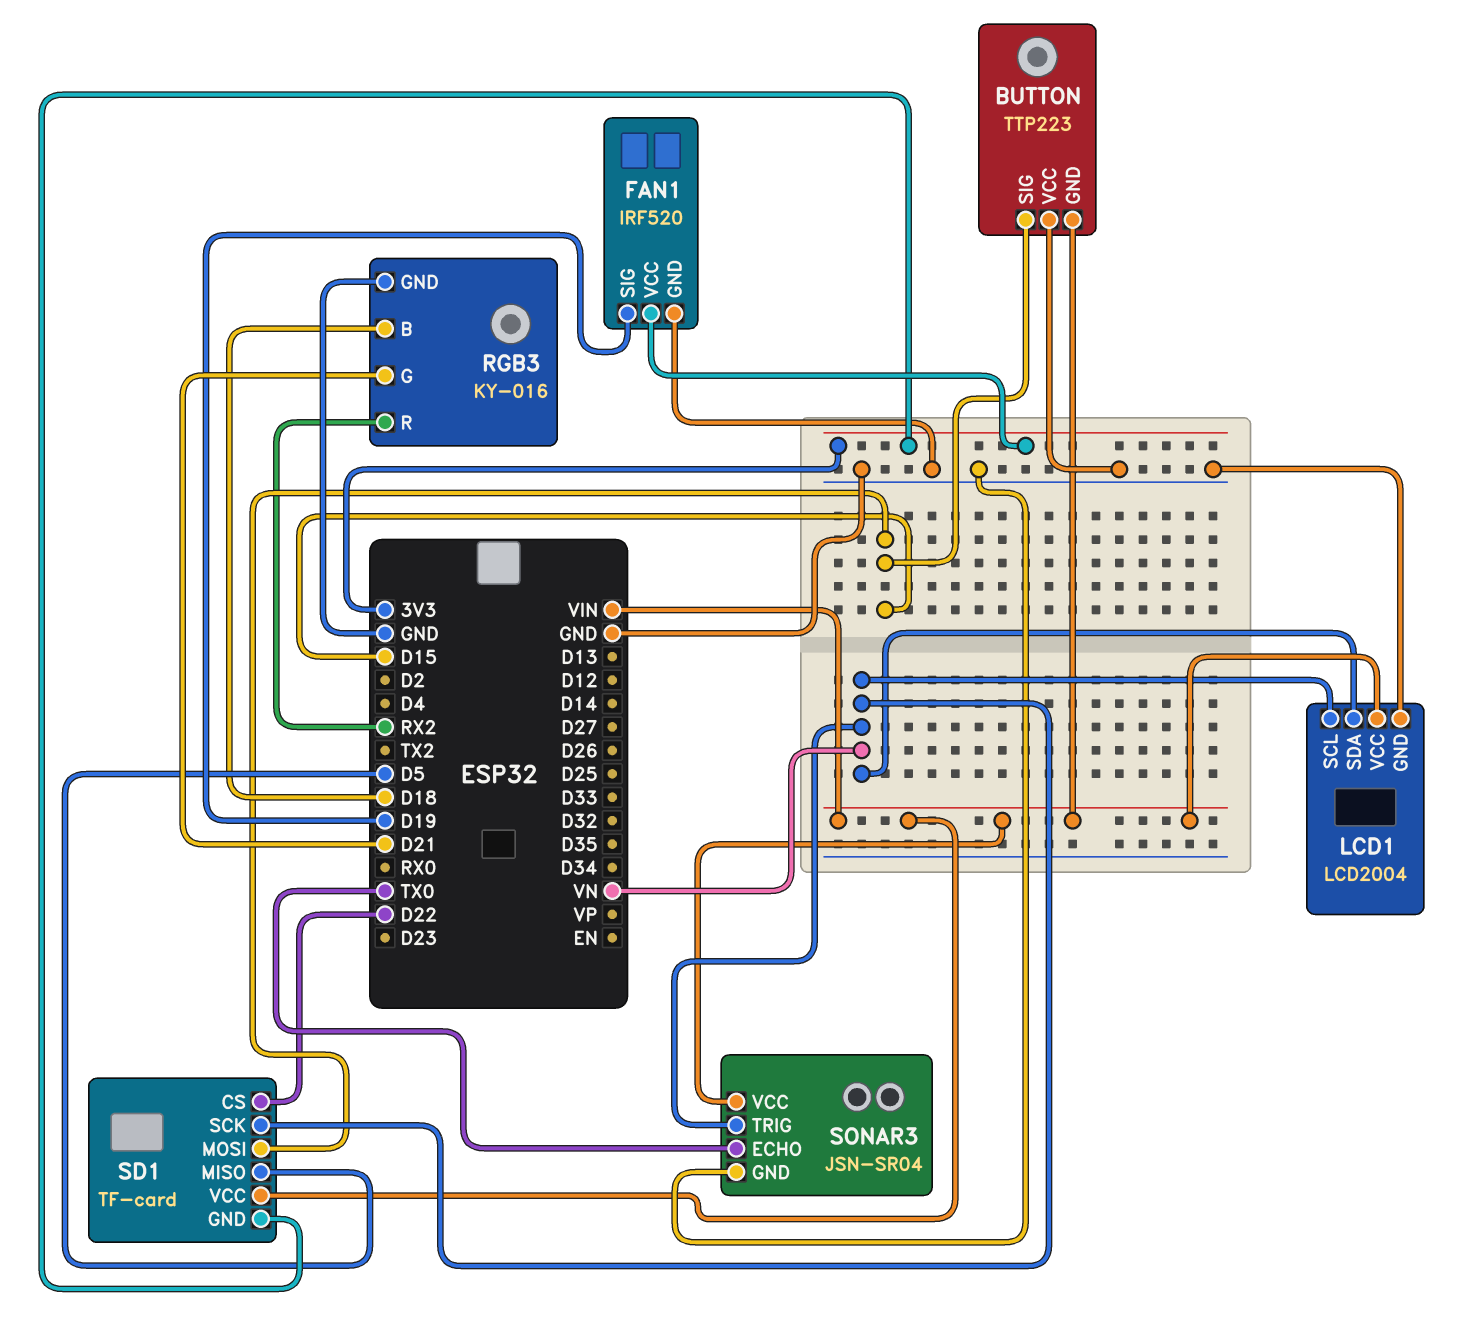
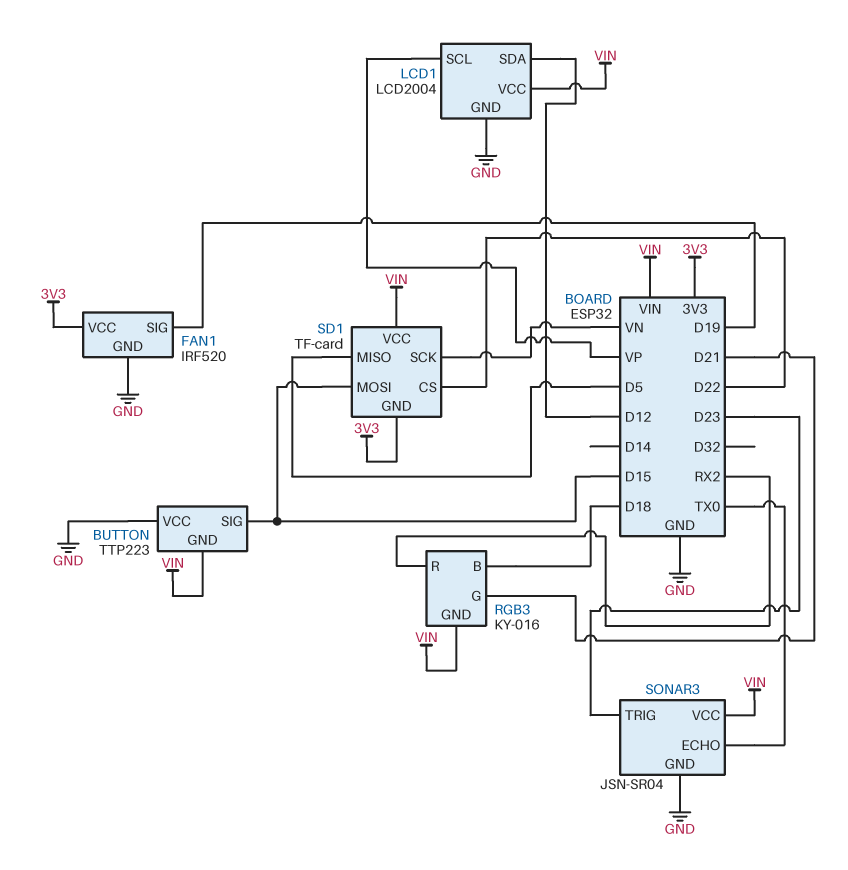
LCD1 pin SCL: VN -> VP
LCD1 pin SDA: VN -> D12
RGB3 pin GND: GND -> VIN
SONAR3 pin TRIG: VN -> D23

